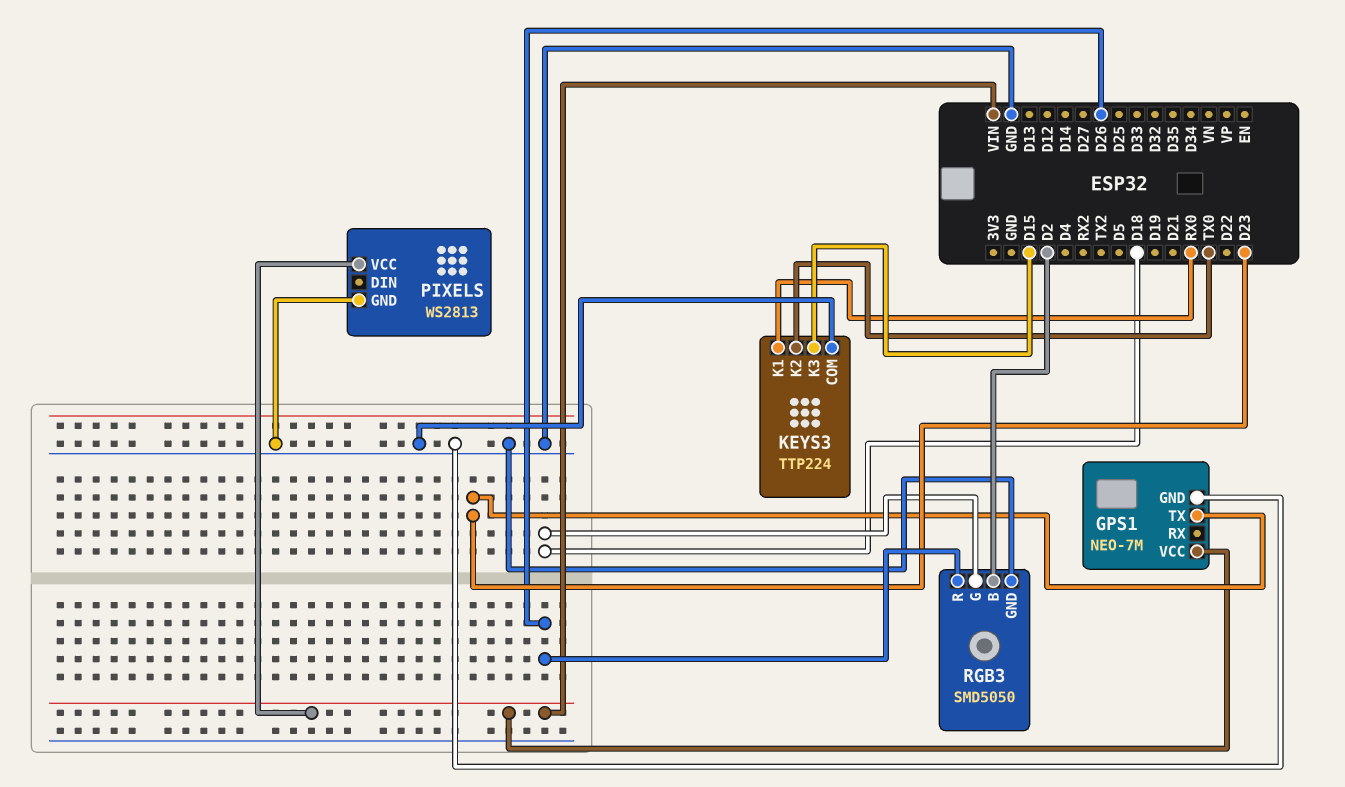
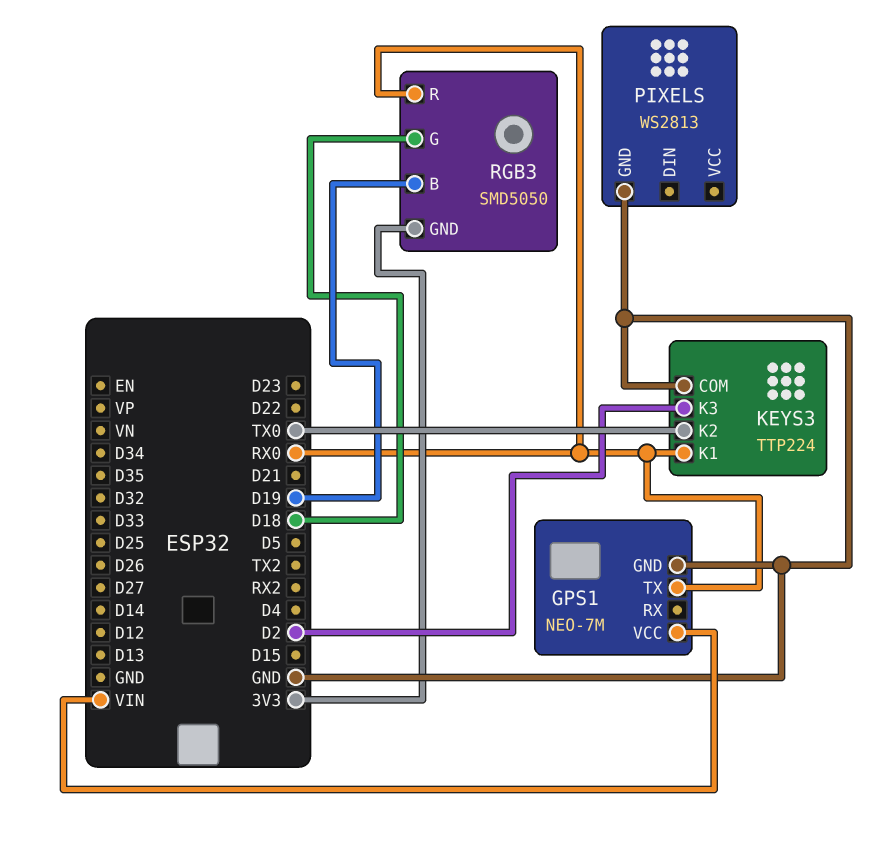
GPS1 pin TX: D23 -> RX0
KEYS3 pin K3: D15 -> D2
PIXELS pin VCC: VIN -> none
RGB3 pin B: D2 -> D19
RGB3 pin GND: GND -> 3V3
RGB3 pin R: D26 -> RX0

